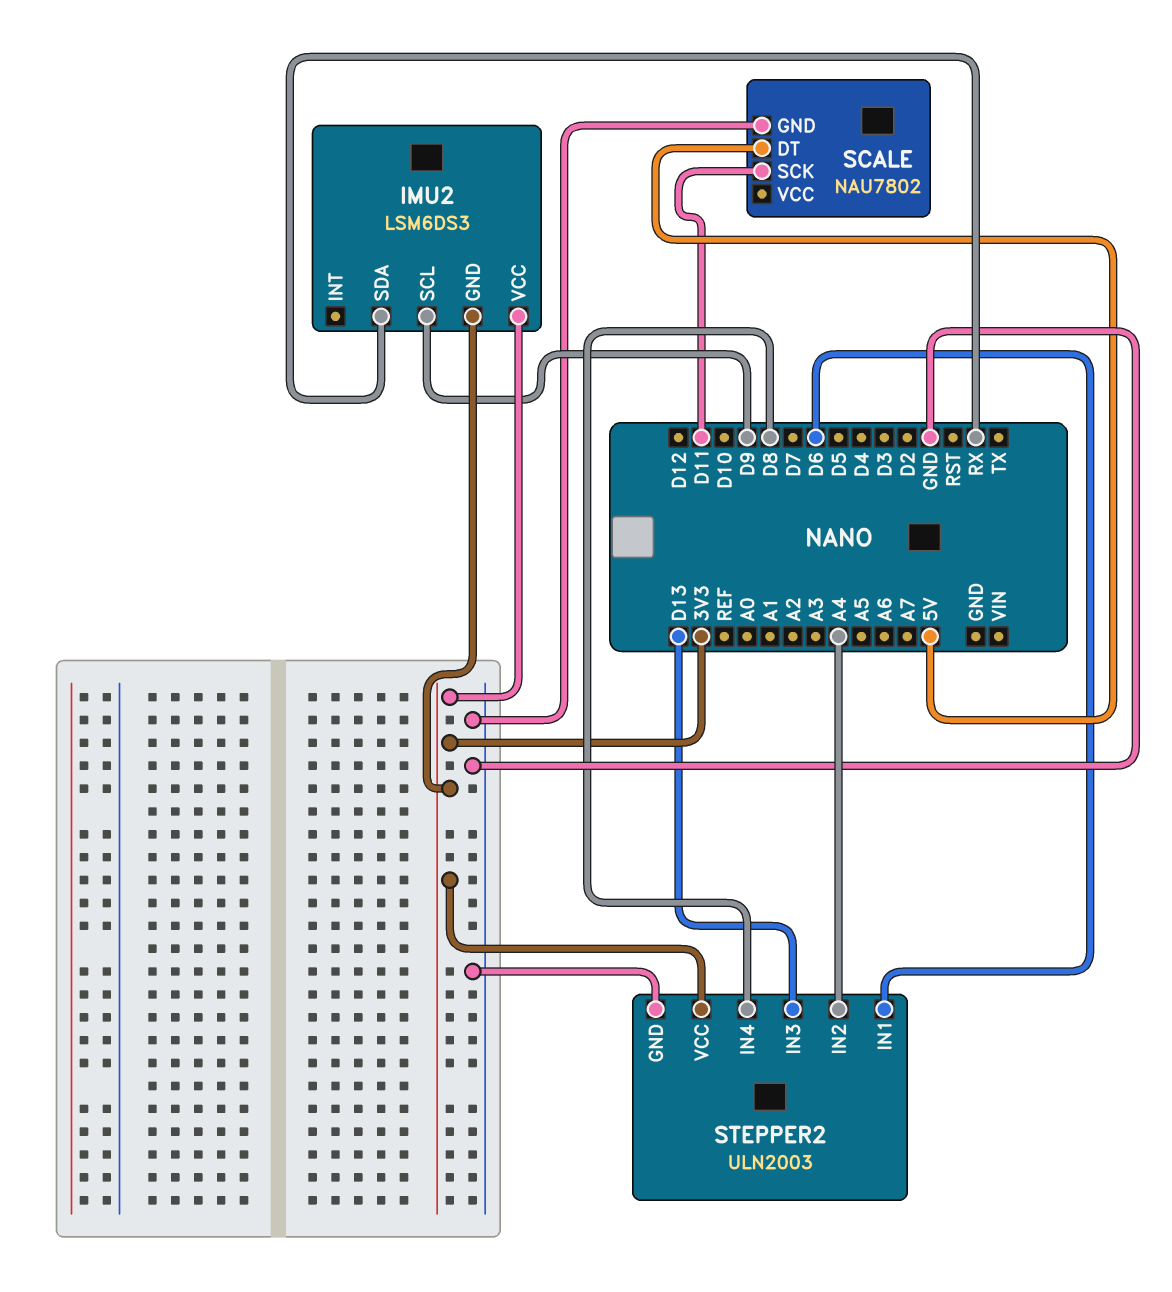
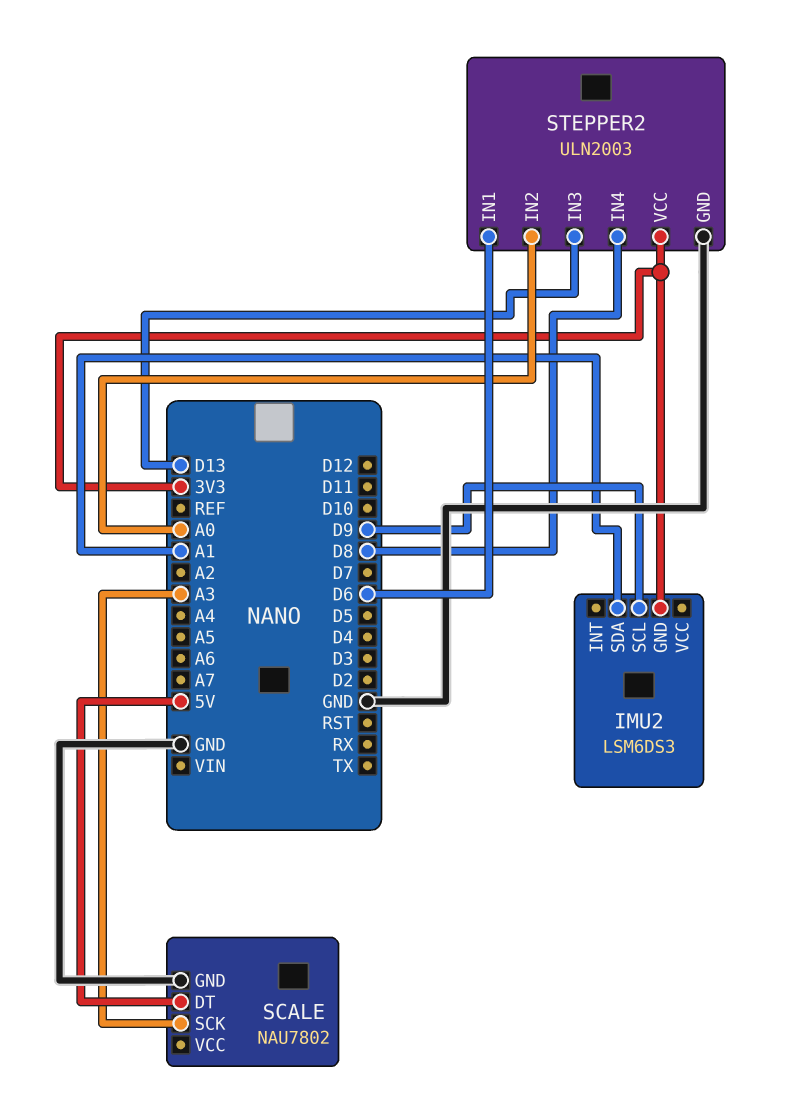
IMU2 pin SDA: RX -> A1
IMU2 pin VCC: 3V3 -> none
SCALE pin SCK: D11 -> A3
STEPPER2 pin IN2: A4 -> A0

